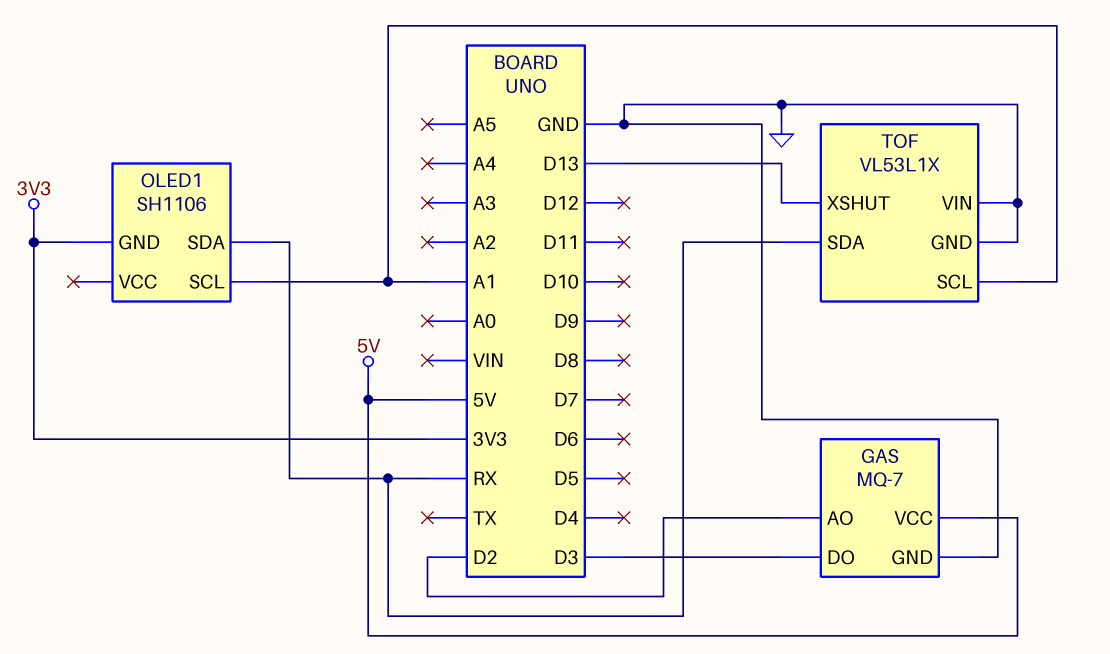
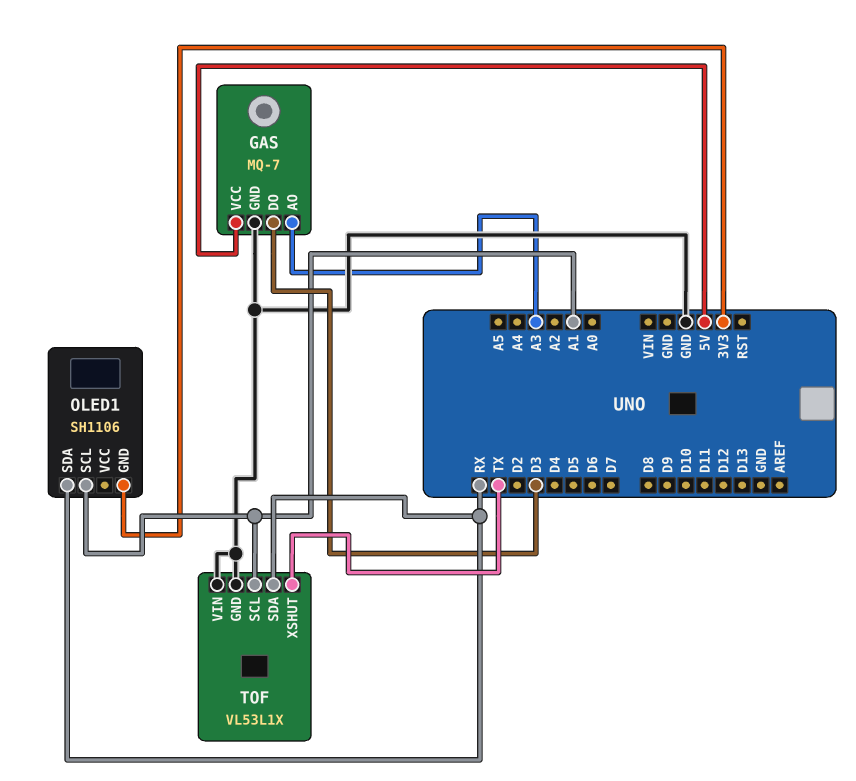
GAS pin AO: D2 -> A3
TOF pin XSHUT: D13 -> TX

